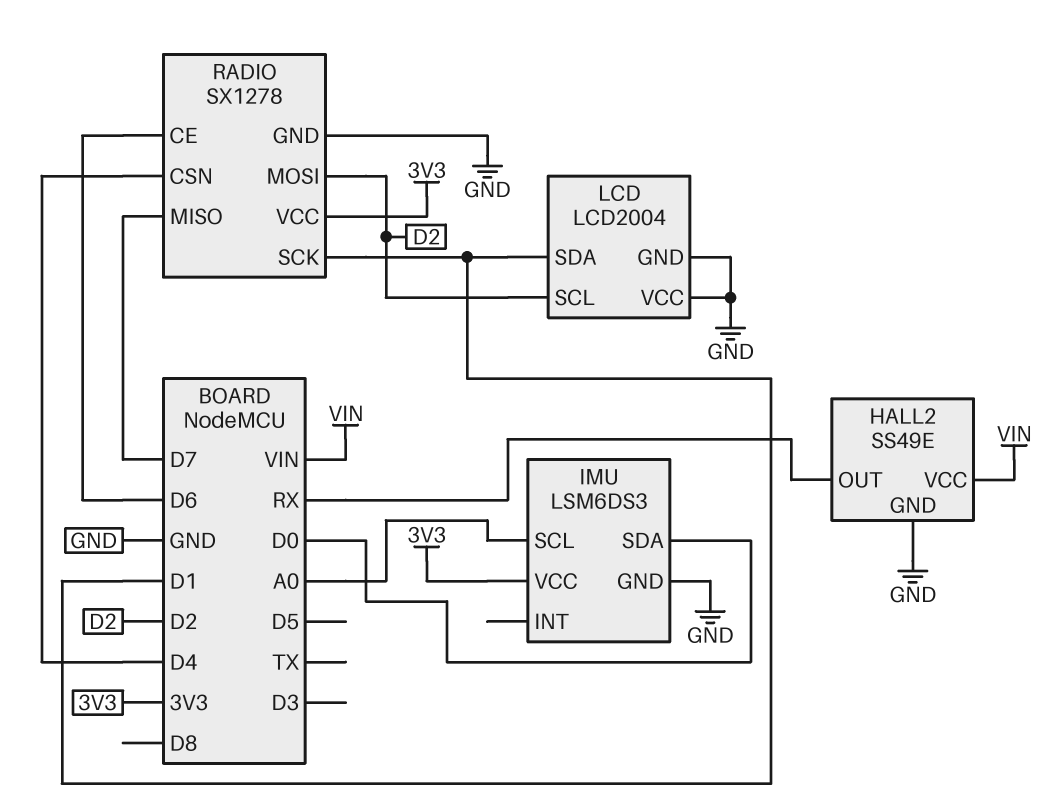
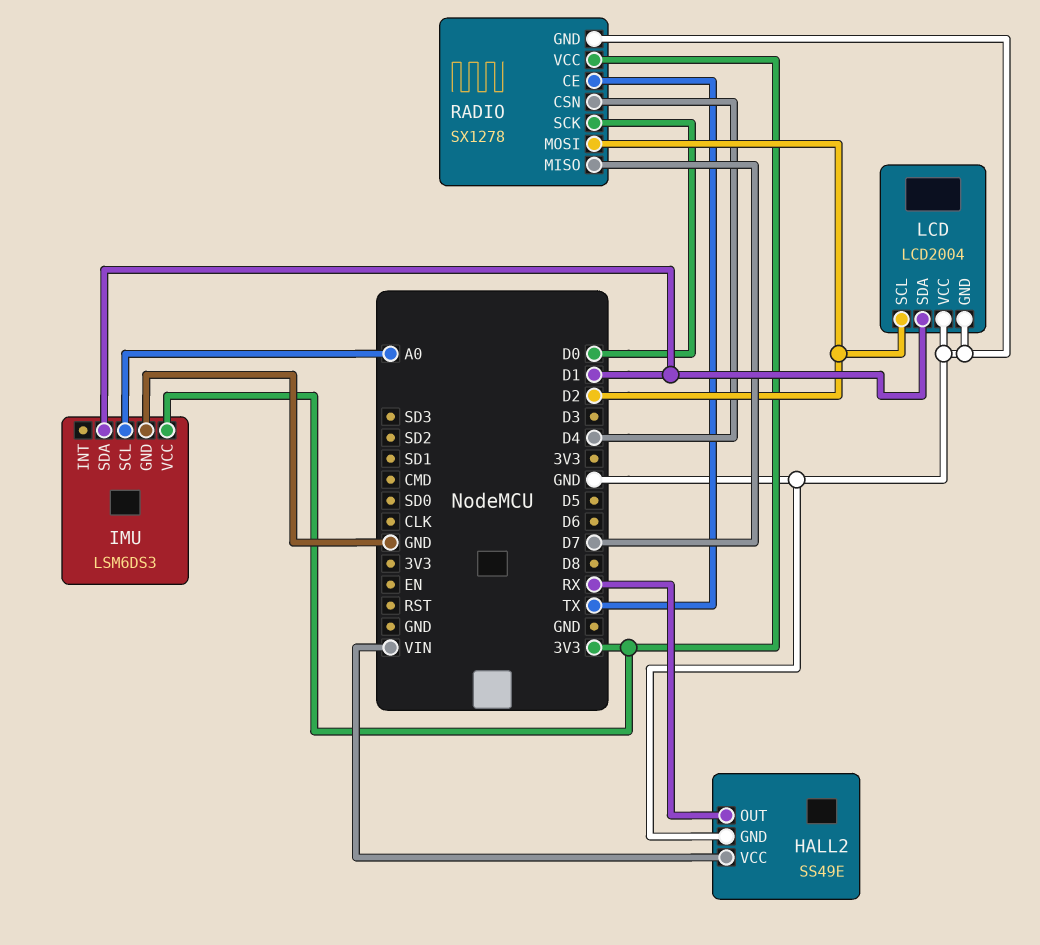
IMU pin SDA: D0 -> D1
RADIO pin CE: D6 -> TX
RADIO pin SCK: D1 -> D0

